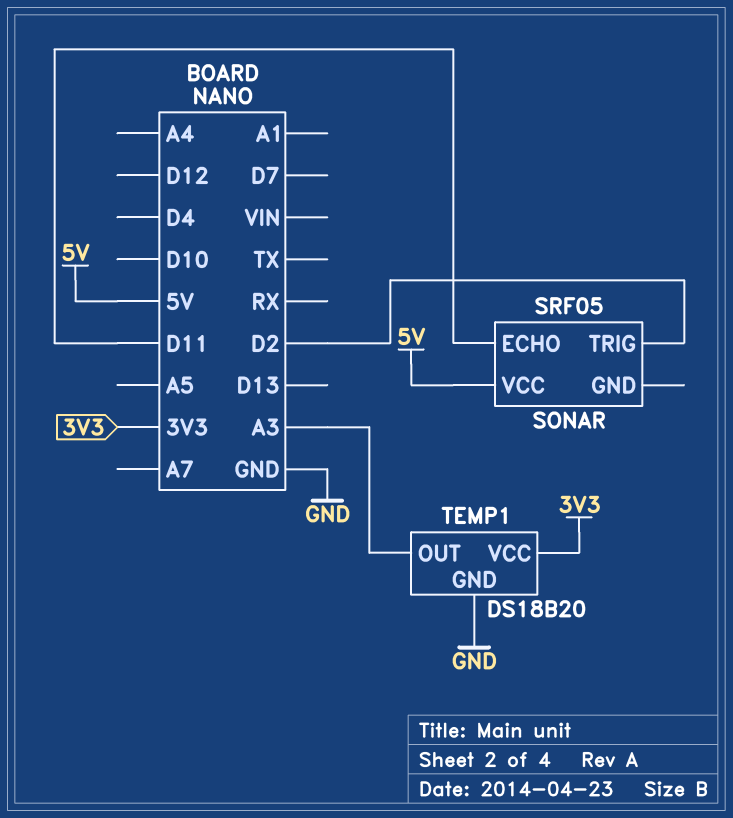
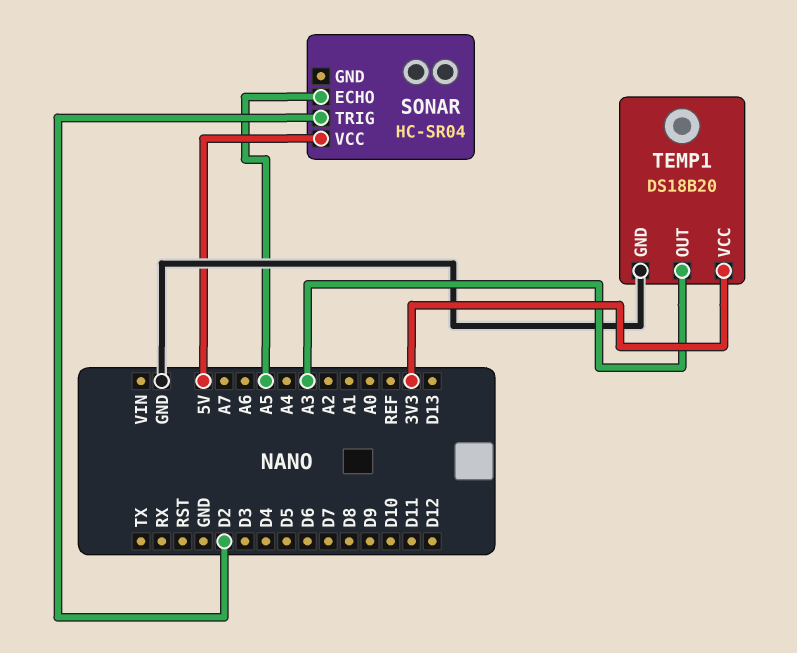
SONAR: SRF05 -> HC-SR04
SONAR pin ECHO: D11 -> A5

